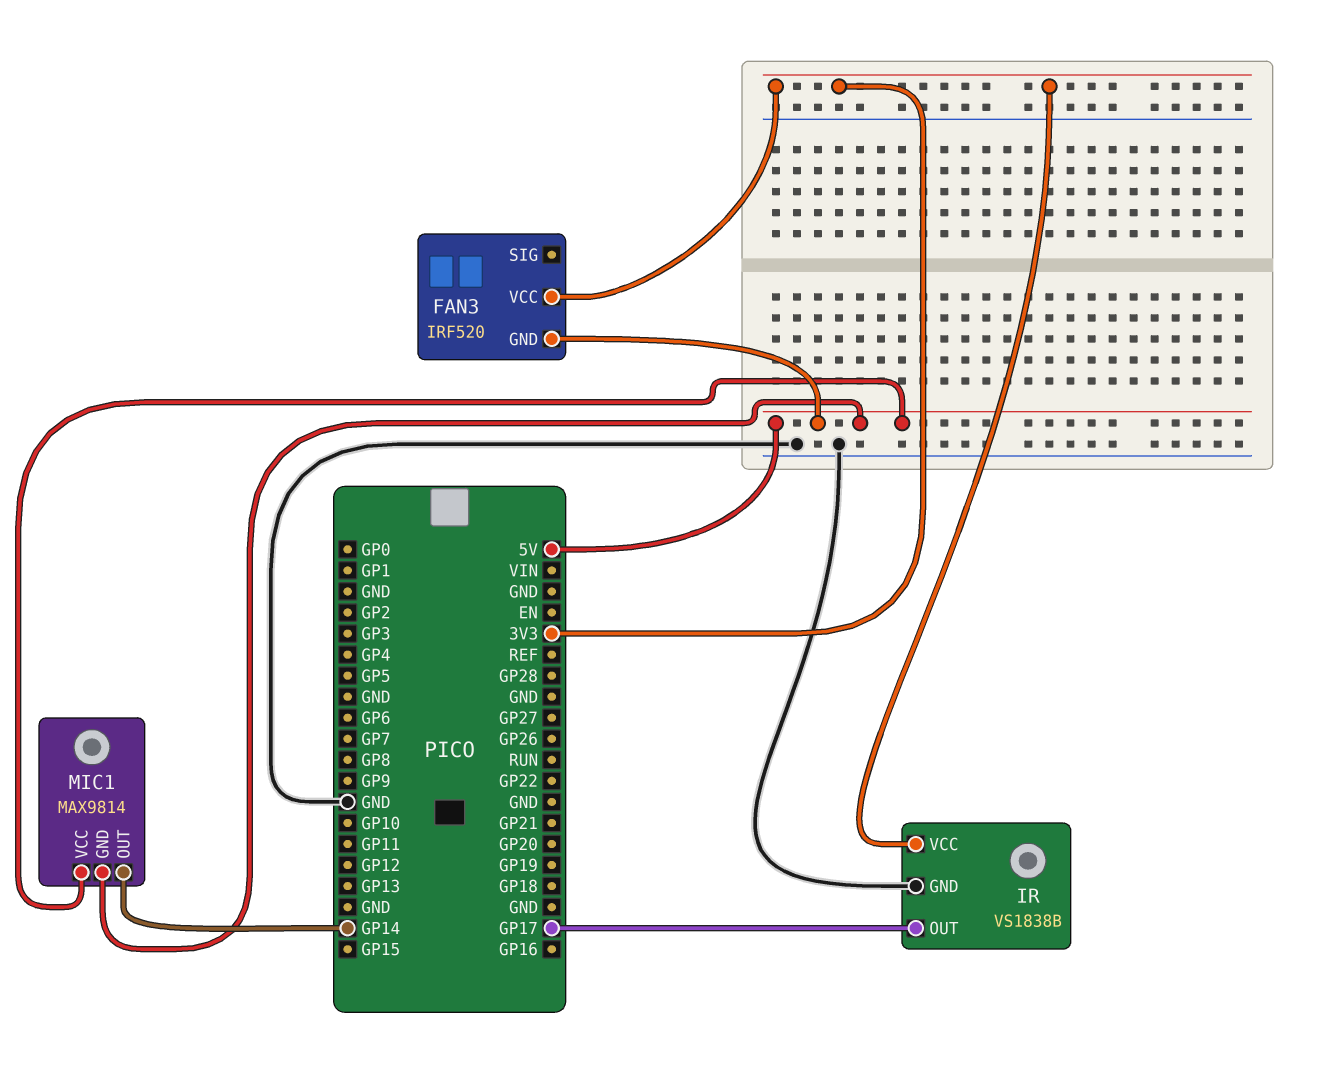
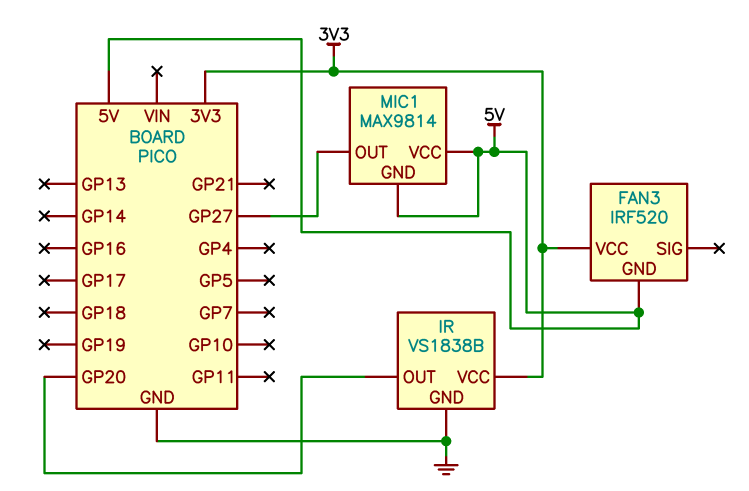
IR pin OUT: GP17 -> GP20
MIC1 pin OUT: GP14 -> GP27

